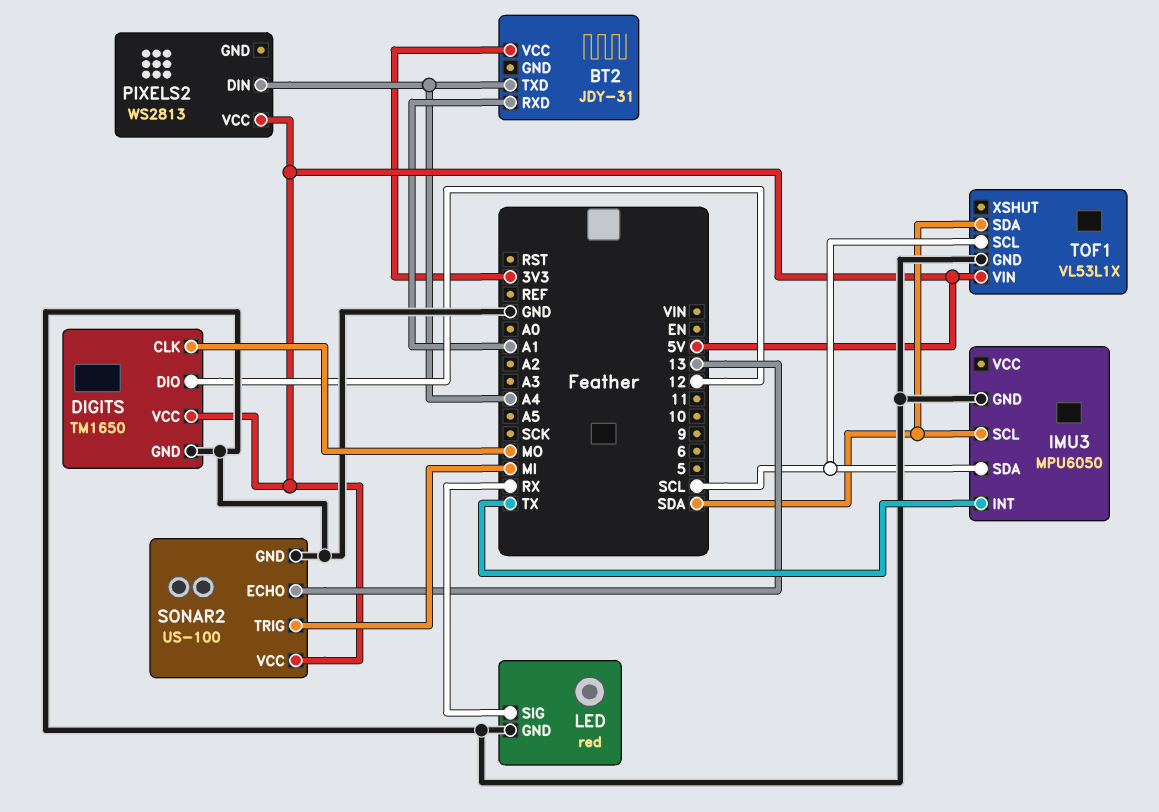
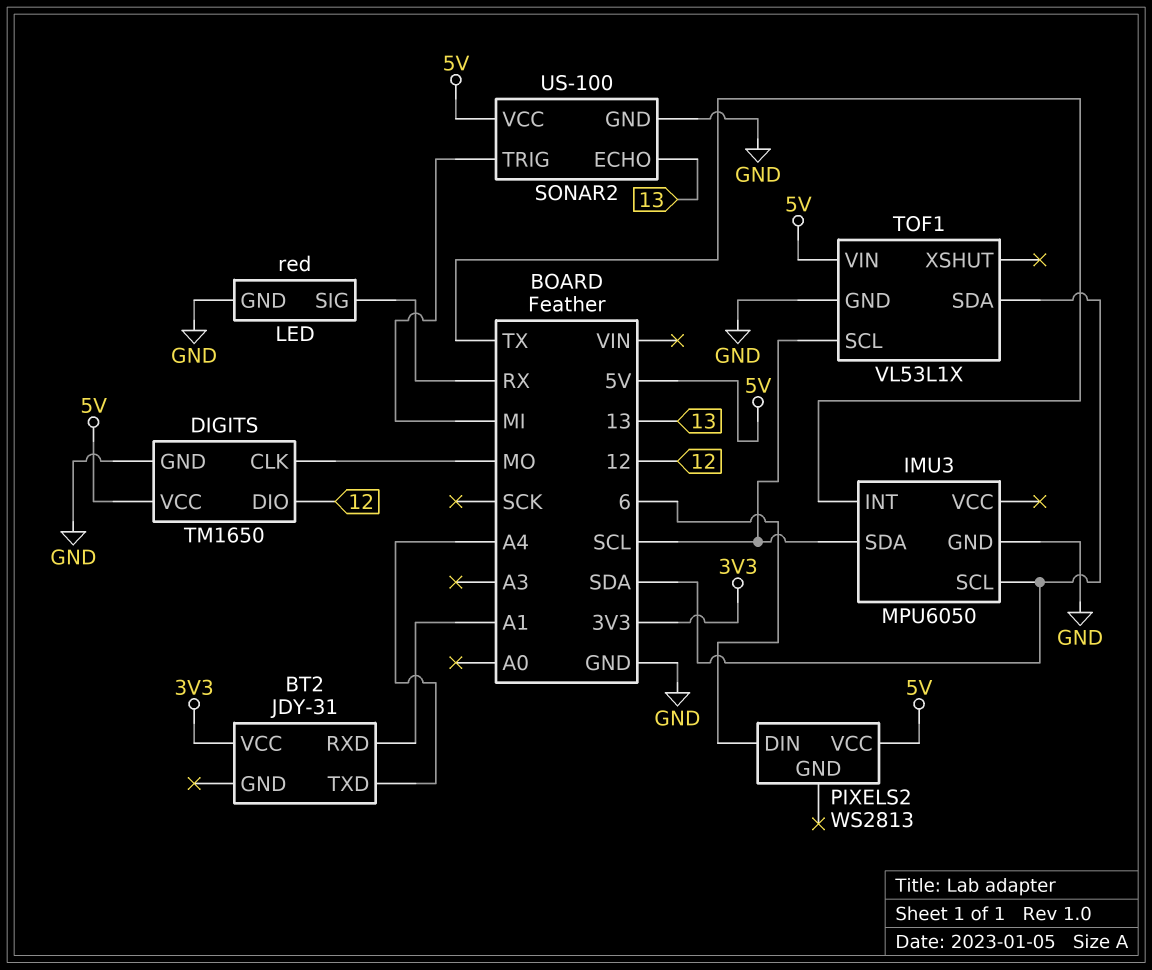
PIXELS2 pin DIN: A4 -> 6

